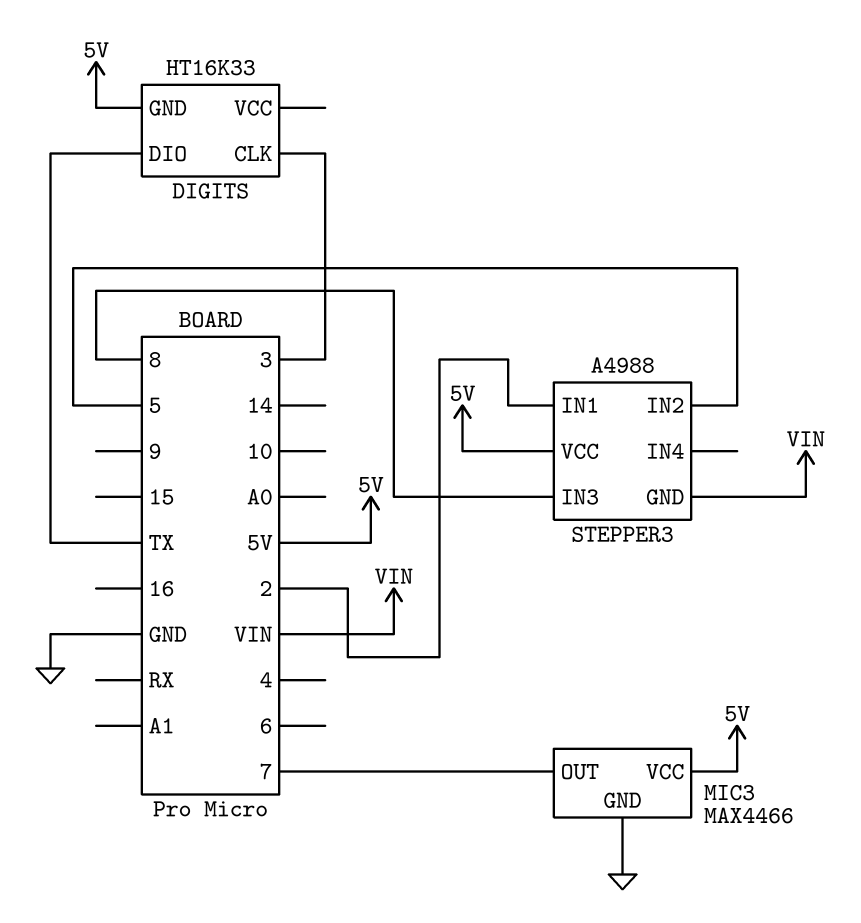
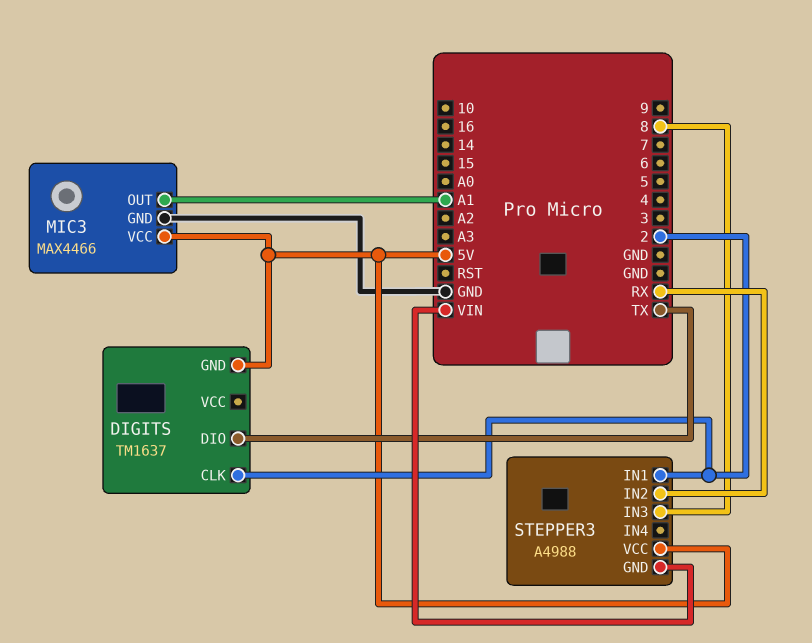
DIGITS: HT16K33 -> TM1637
DIGITS pin CLK: 3 -> 2
MIC3 pin OUT: 7 -> A1
STEPPER3 pin IN2: 5 -> RX

